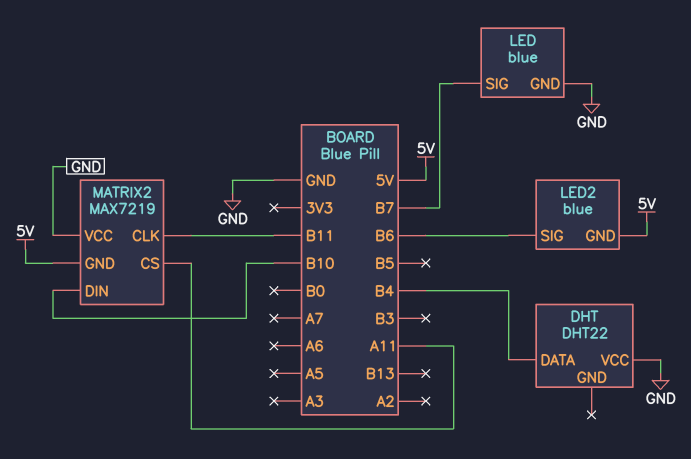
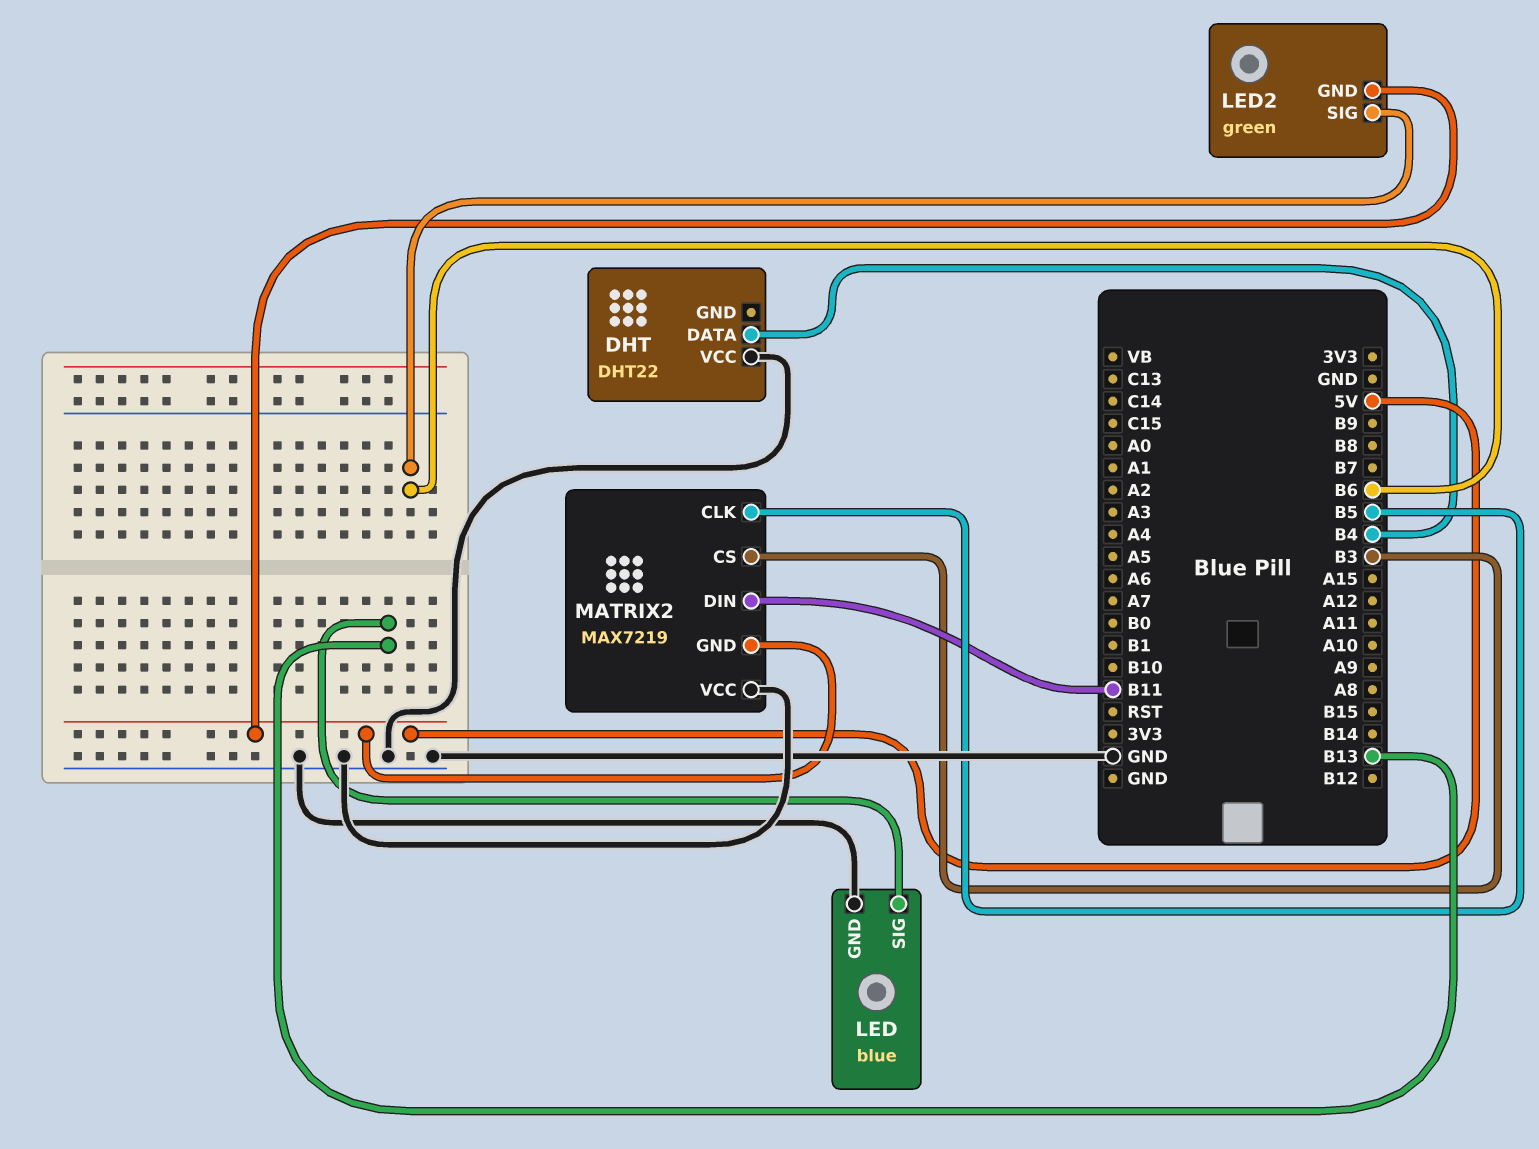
LED pin SIG: B7 -> B13
LED2: blue -> green
MATRIX2 pin CLK: B11 -> B5
MATRIX2 pin CS: A11 -> B3
MATRIX2 pin DIN: B10 -> B11

